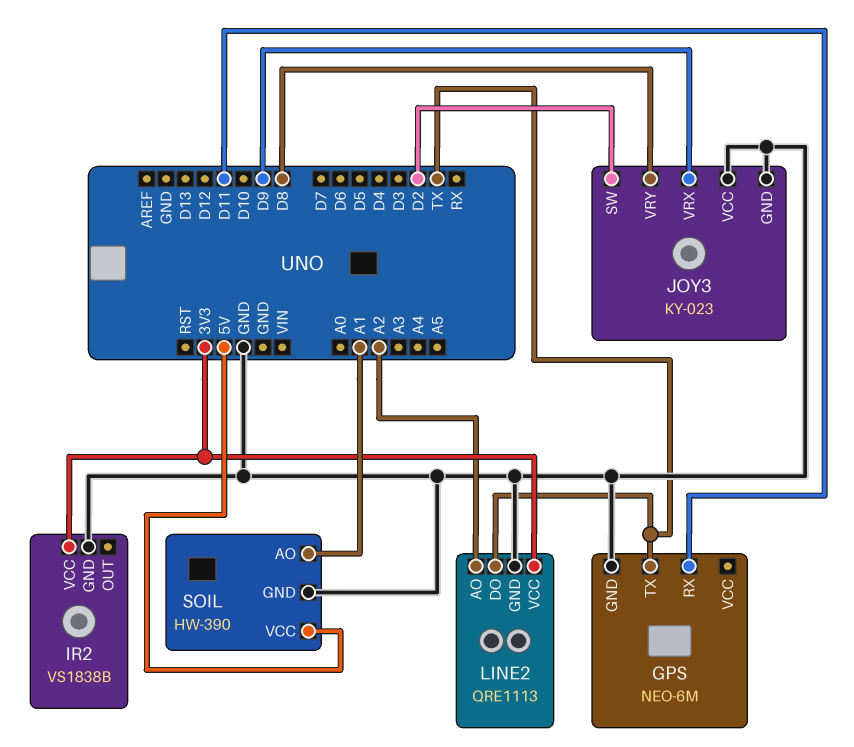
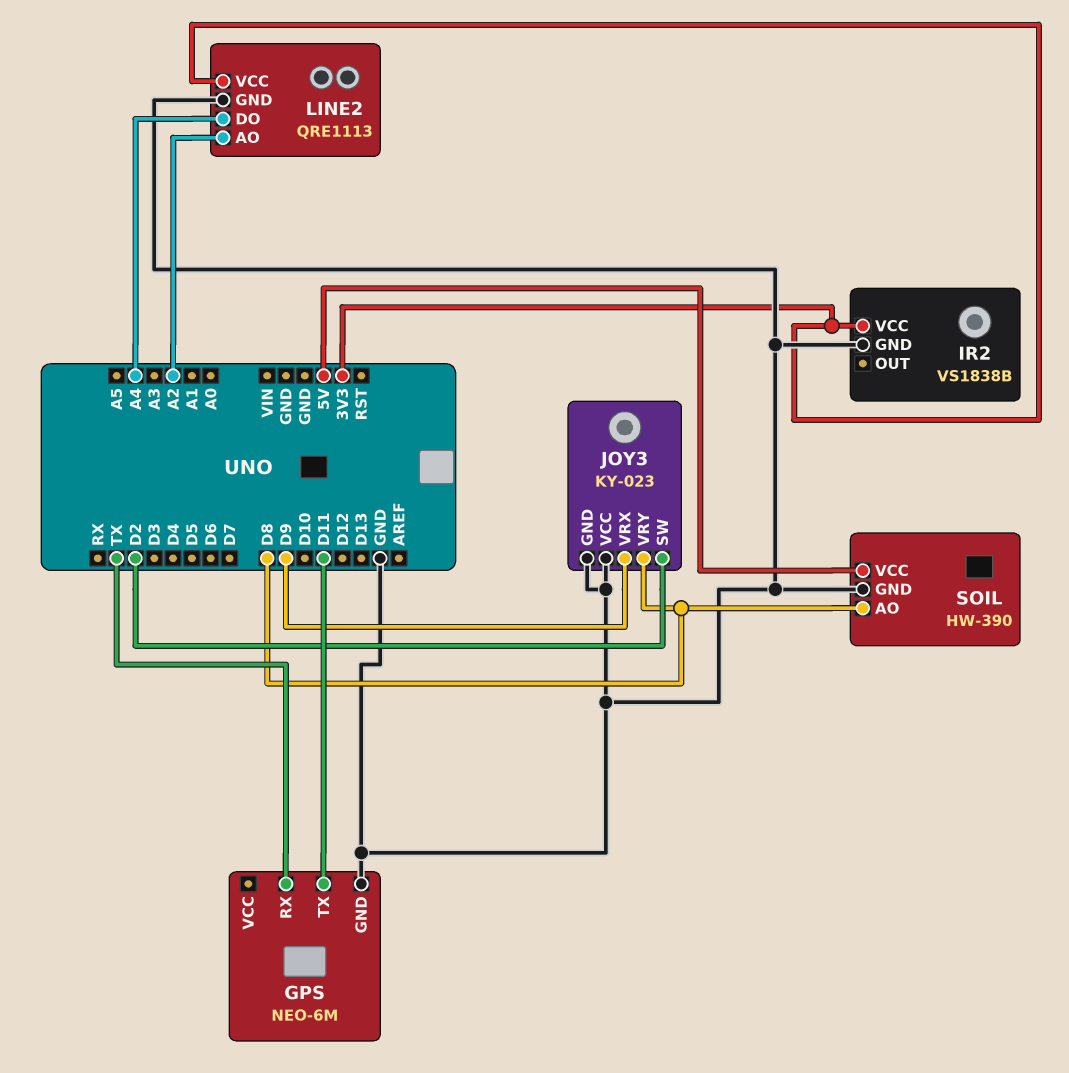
GPS pin RX: D11 -> TX
GPS pin TX: TX -> D11
LINE2 pin DO: TX -> A4
SOIL pin AO: A1 -> D8

